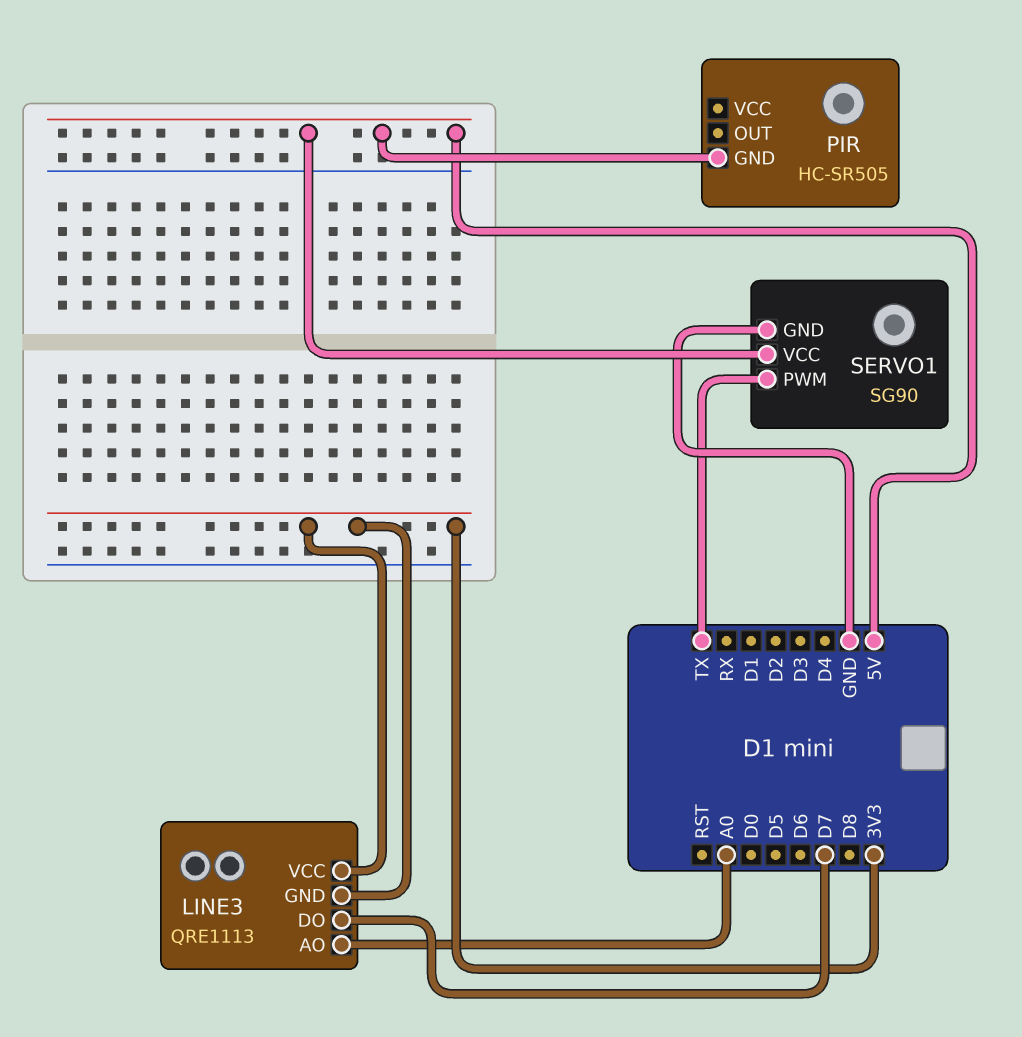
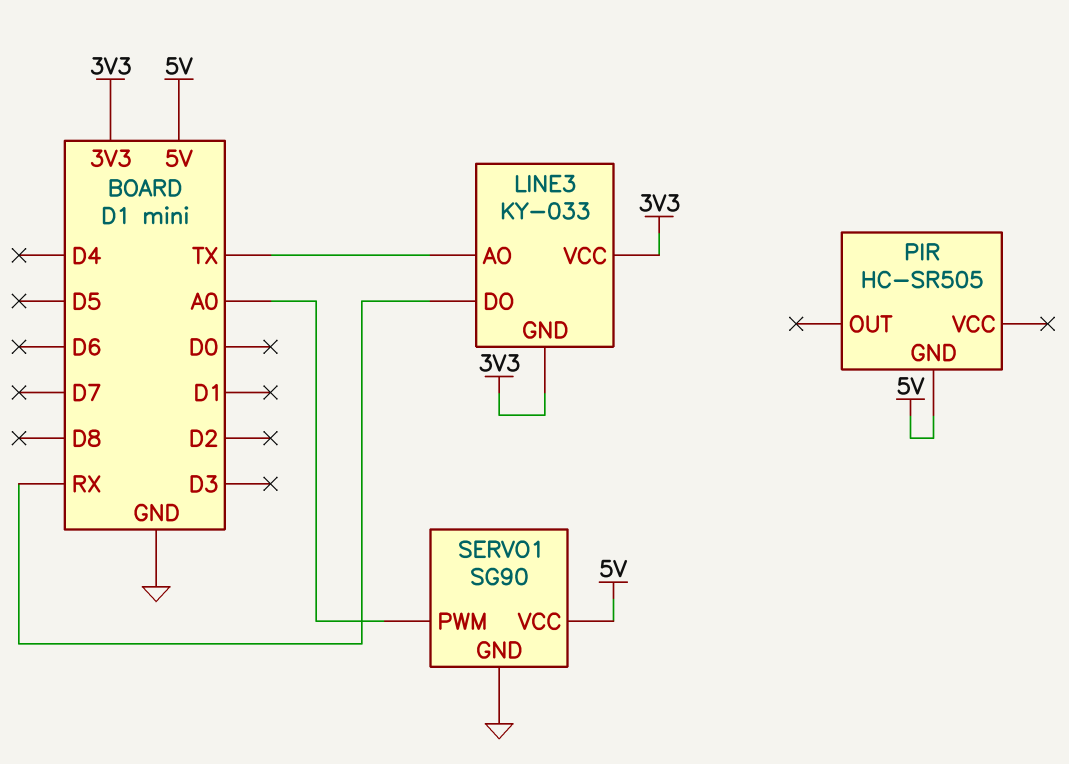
LINE3: QRE1113 -> KY-033
LINE3 pin AO: A0 -> TX
LINE3 pin DO: D7 -> RX
SERVO1 pin PWM: TX -> A0

